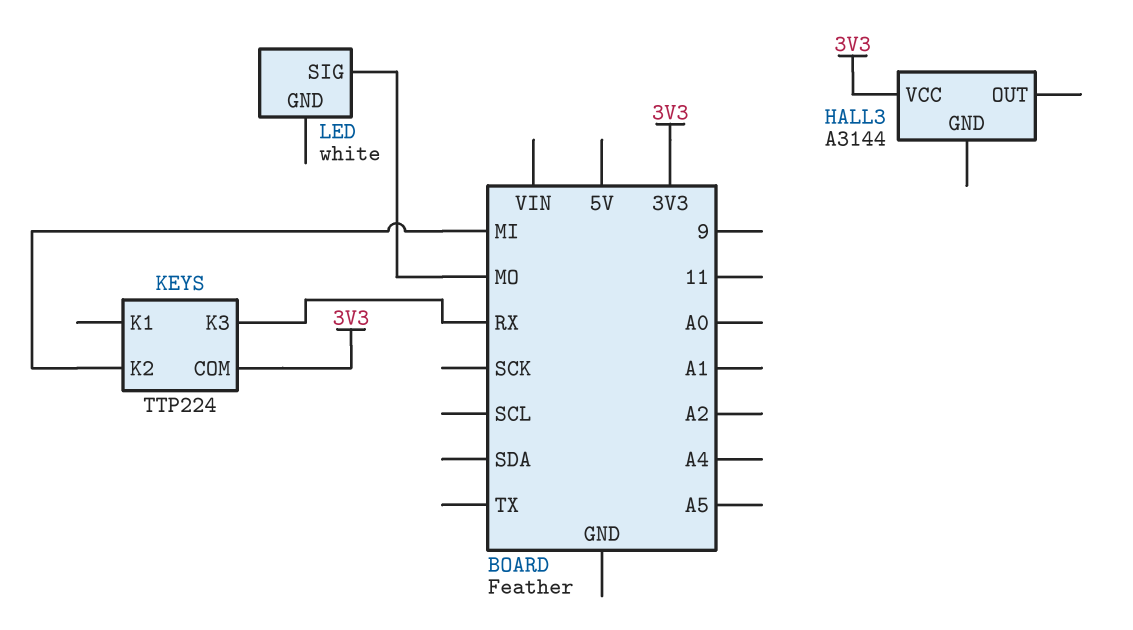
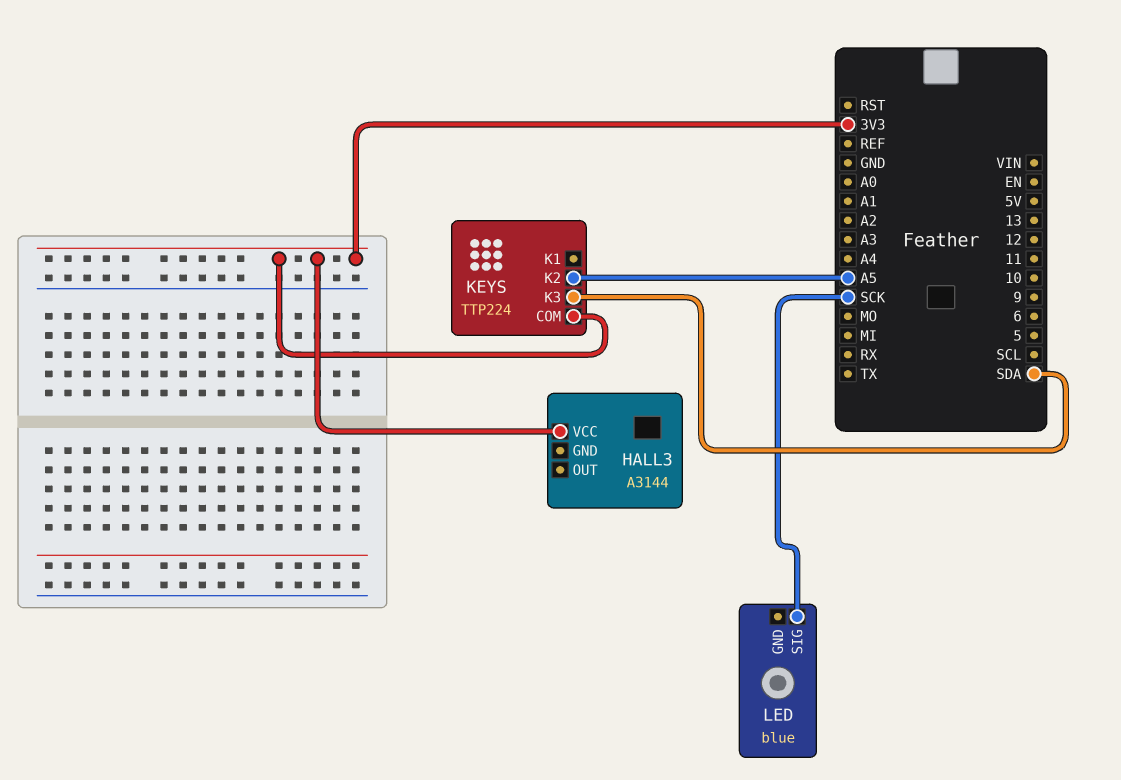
KEYS pin K2: MI -> A5
KEYS pin K3: RX -> SDA
LED: white -> blue
LED pin SIG: MO -> SCK

